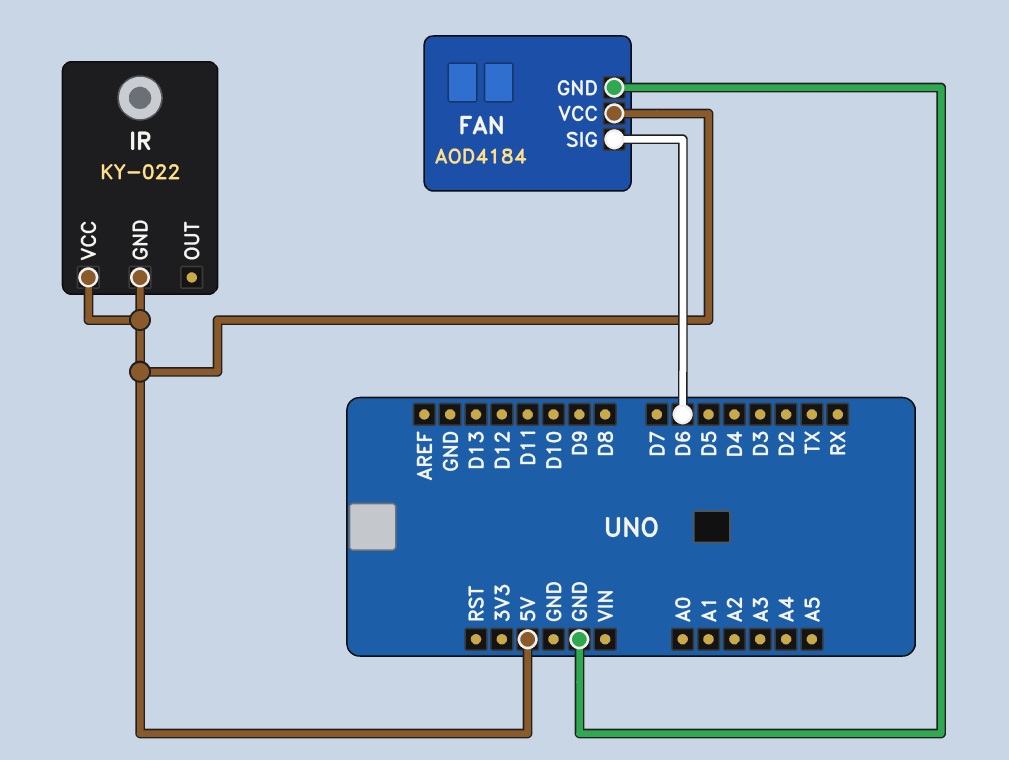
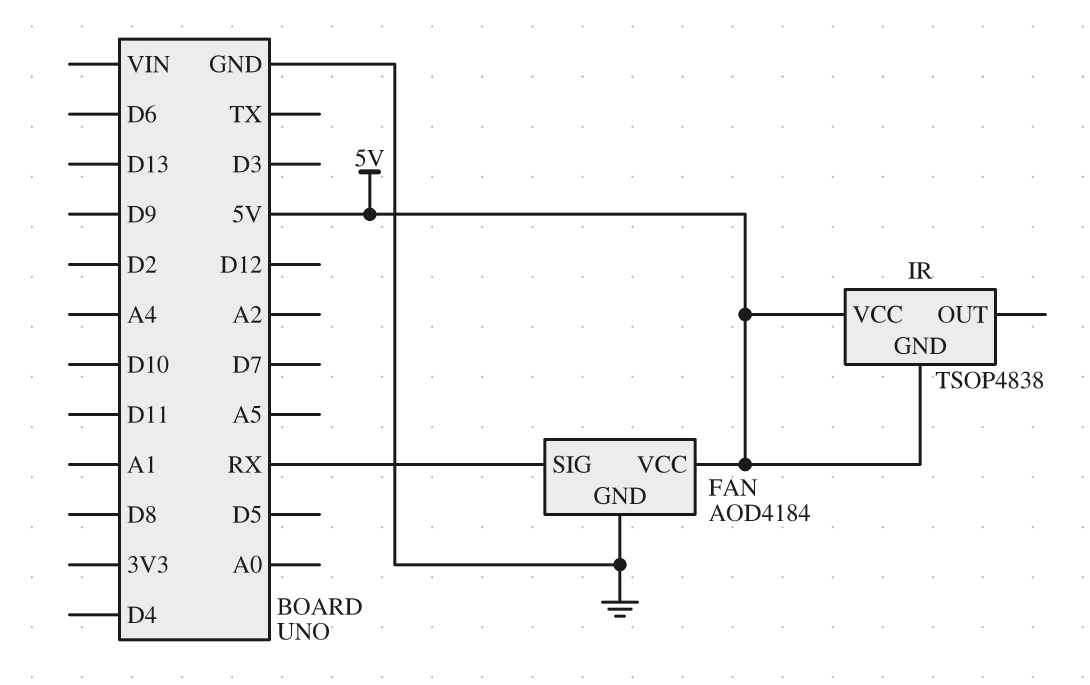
FAN pin SIG: D6 -> RX
IR: KY-022 -> TSOP4838

